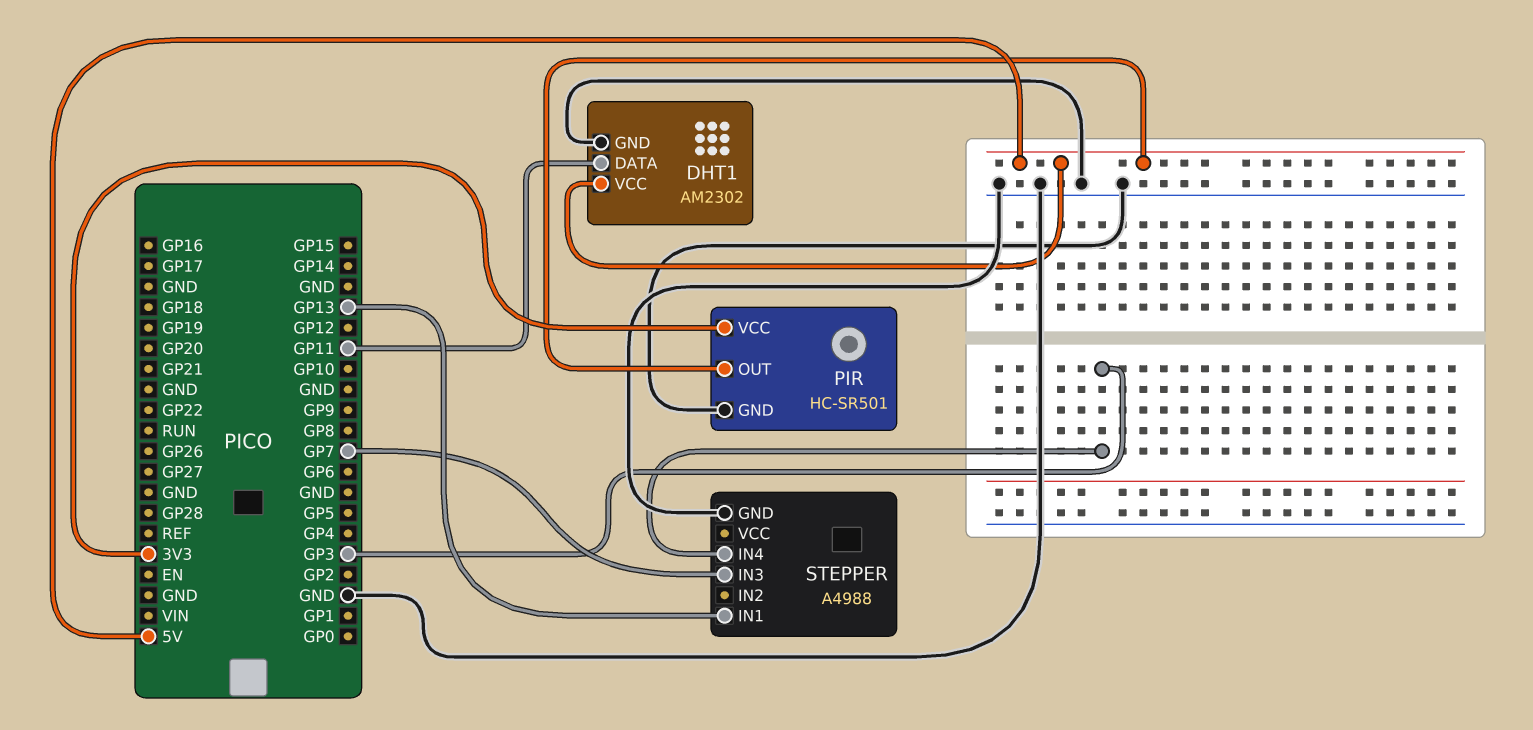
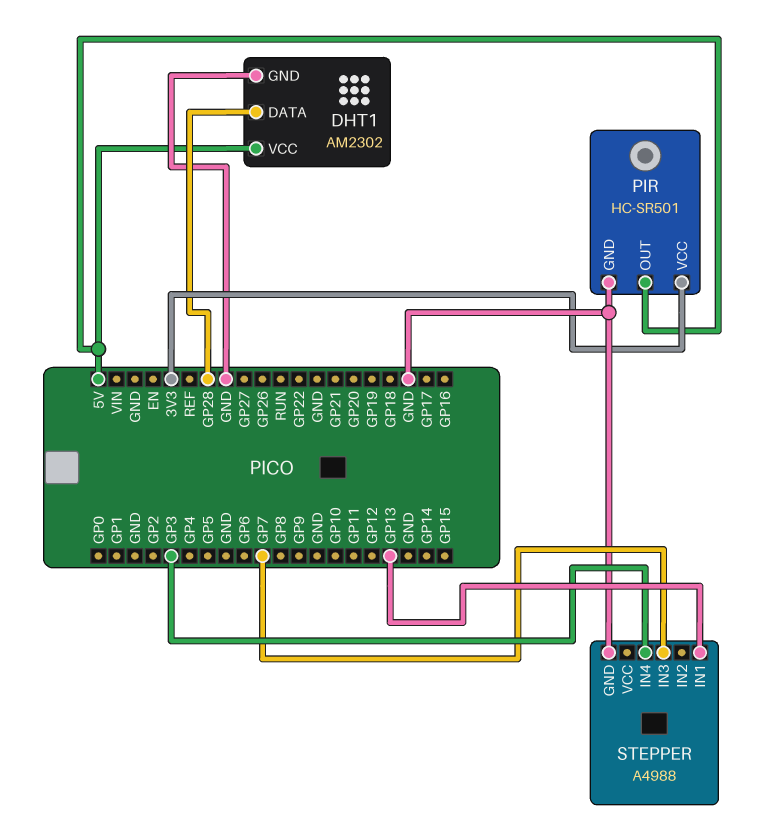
DHT1 pin DATA: GP11 -> GP28

